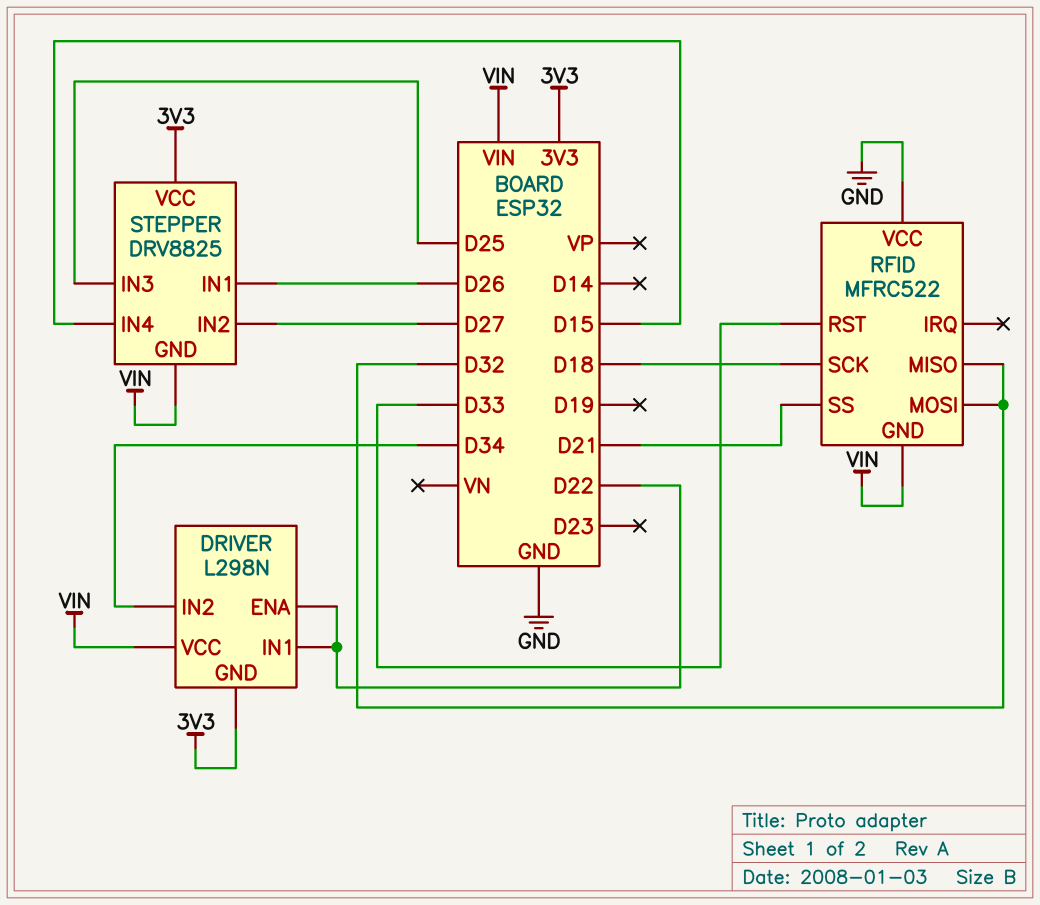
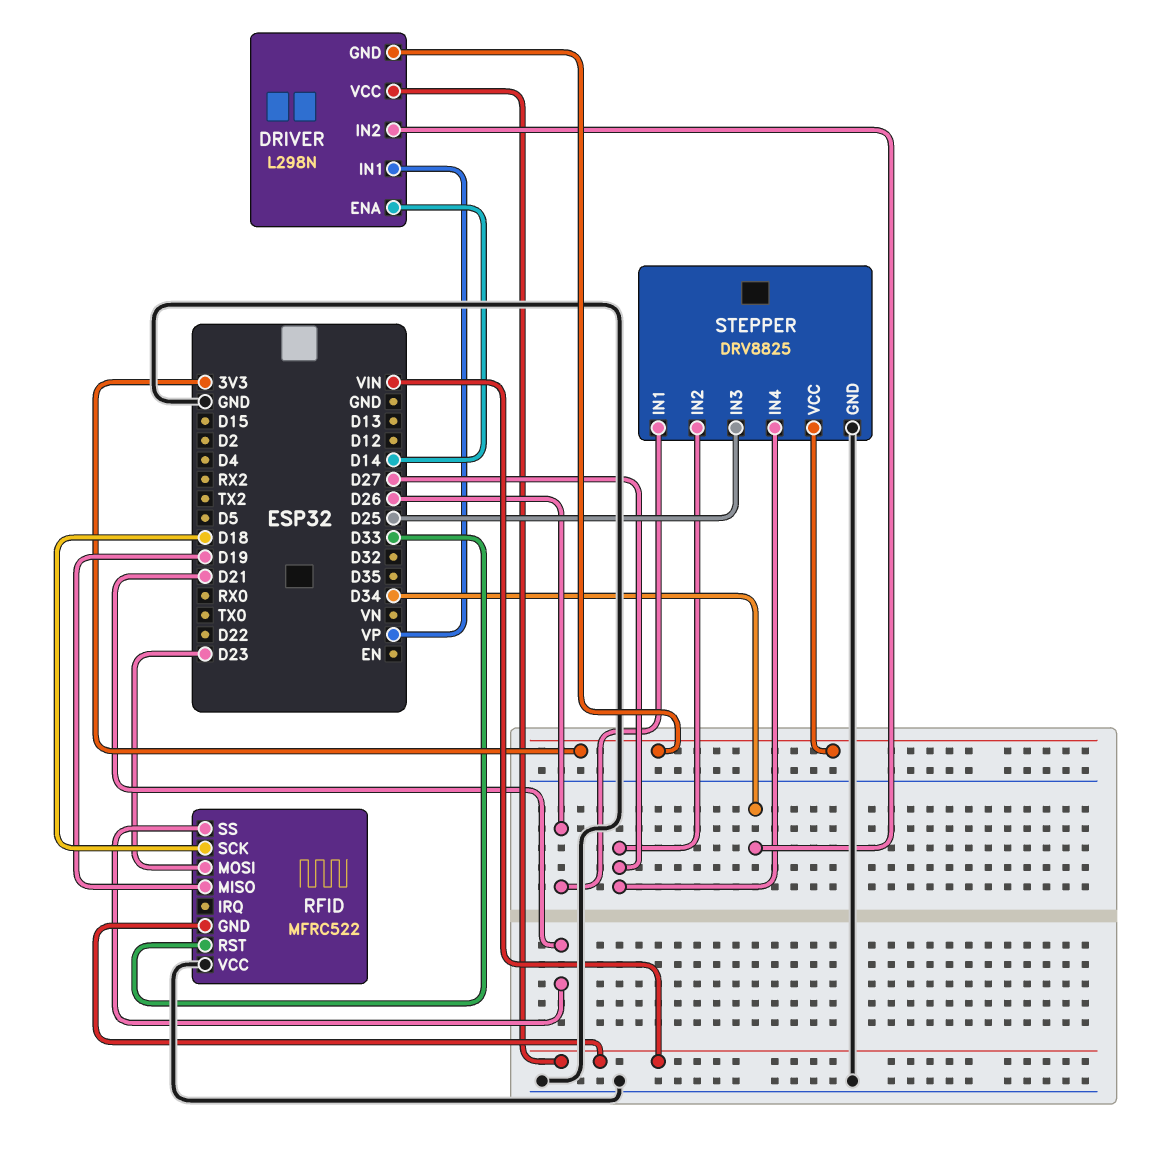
DRIVER pin ENA: D22 -> D14
DRIVER pin IN1: D22 -> VP
RFID pin MISO: D32 -> D19
RFID pin MOSI: D32 -> D23
STEPPER pin GND: VIN -> GND
STEPPER pin IN4: D15 -> D27

